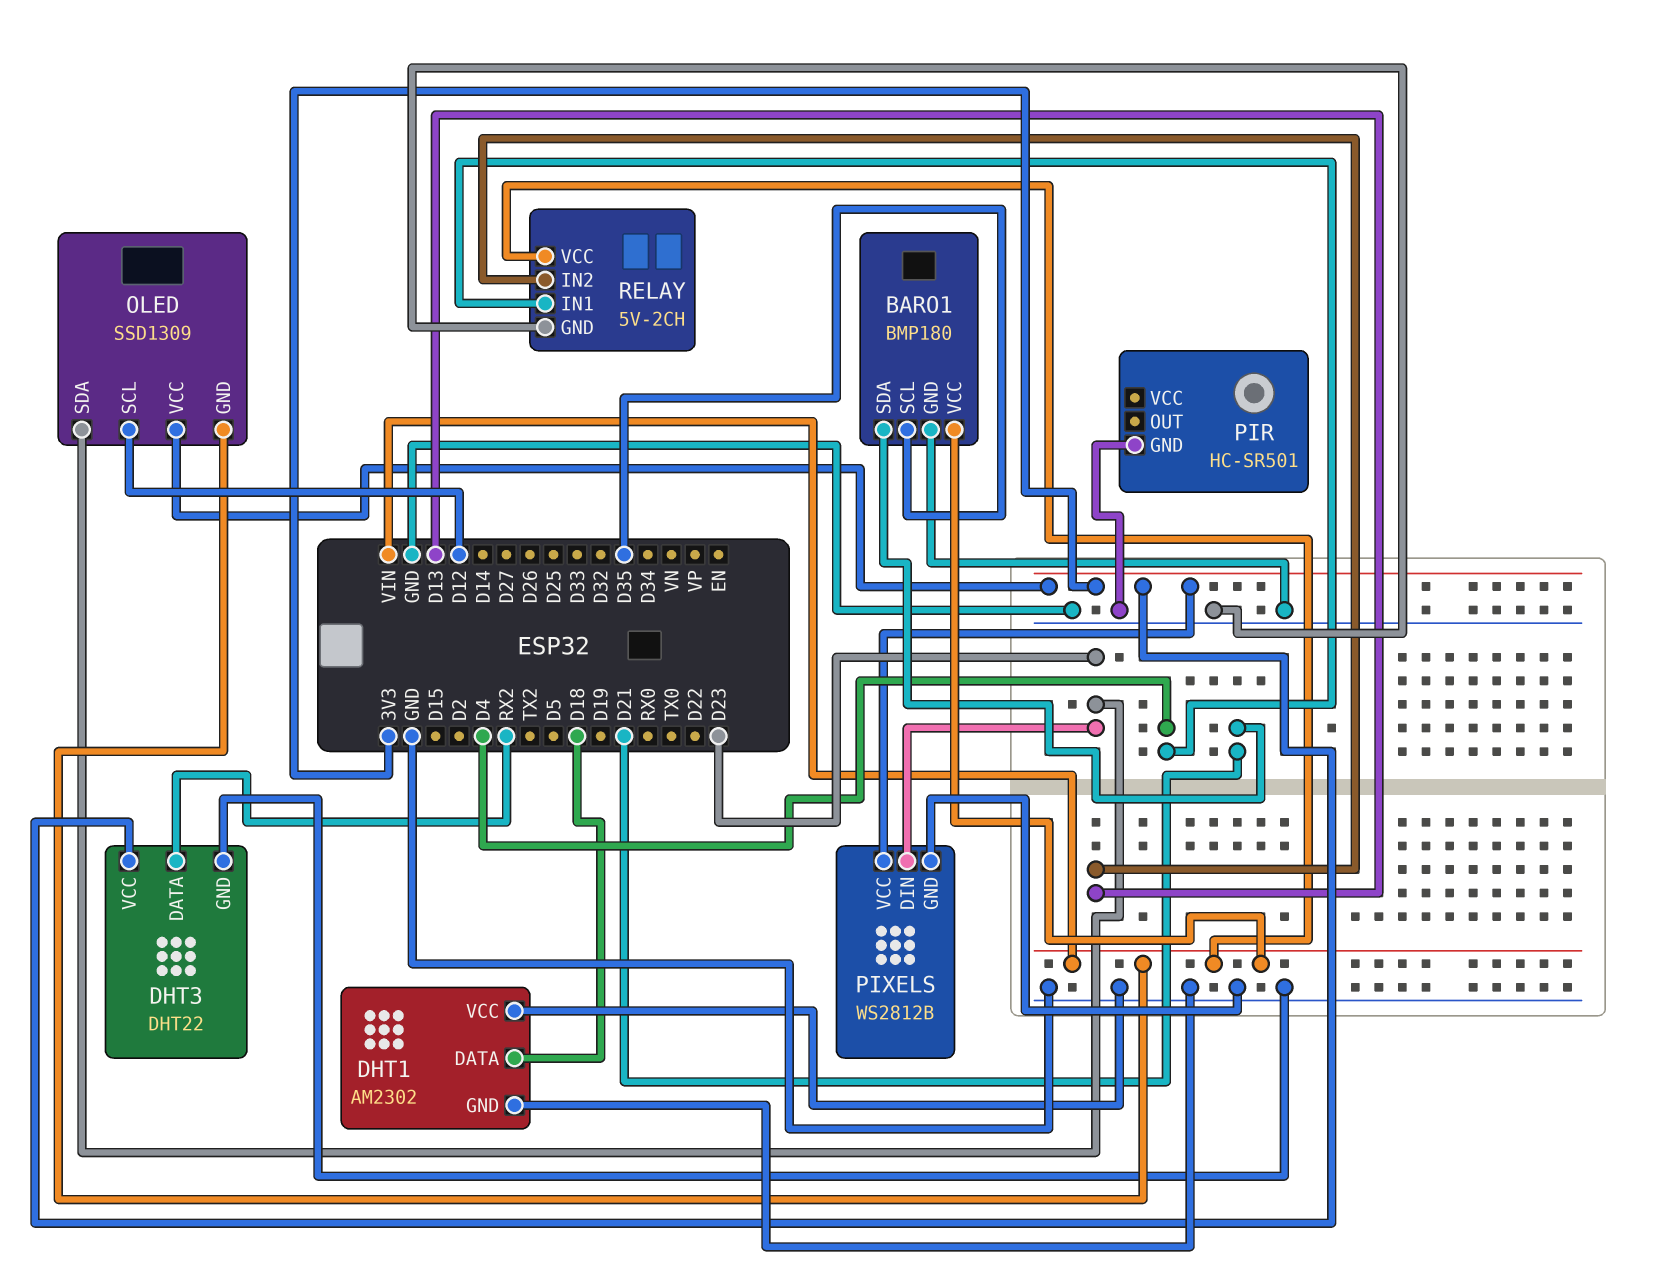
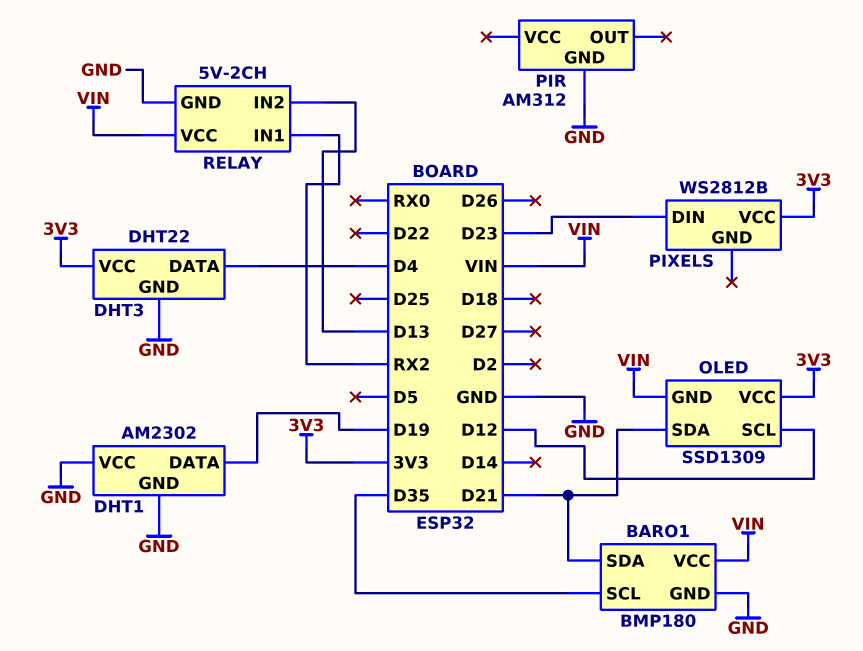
DHT1 pin DATA: D18 -> D19
DHT3 pin DATA: RX2 -> D4
OLED pin SDA: D23 -> D21
PIR: HC-SR501 -> AM312
PIXELS pin GND: GND -> none
RELAY pin IN1: D4 -> RX2

